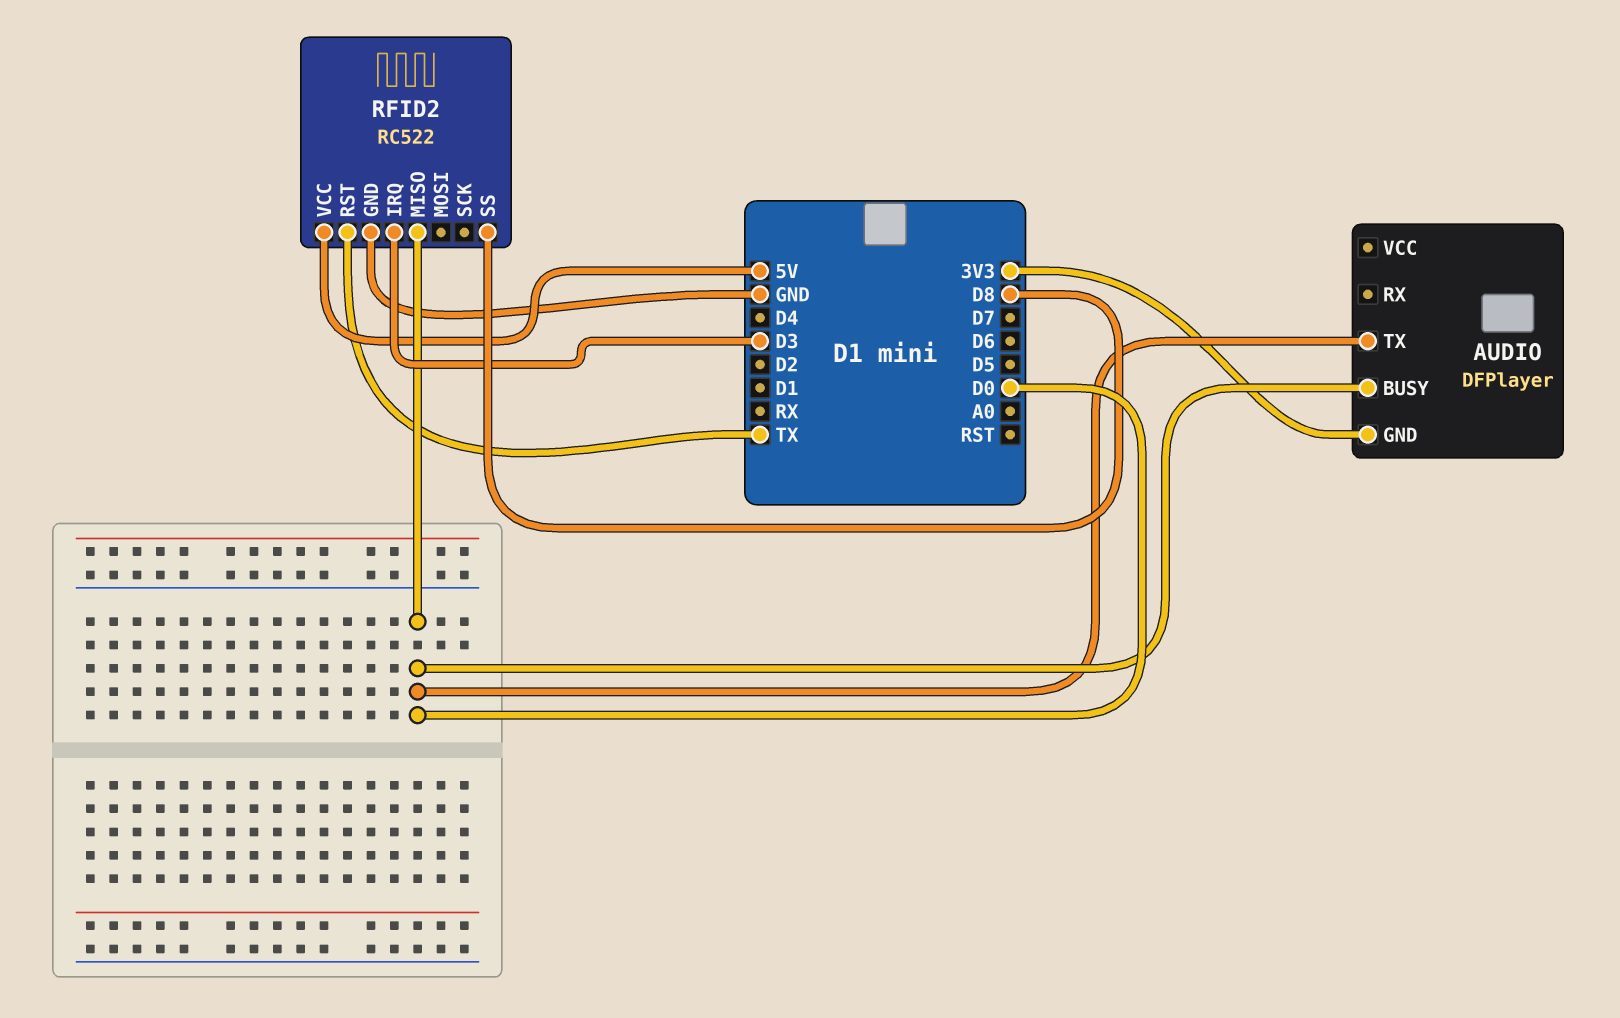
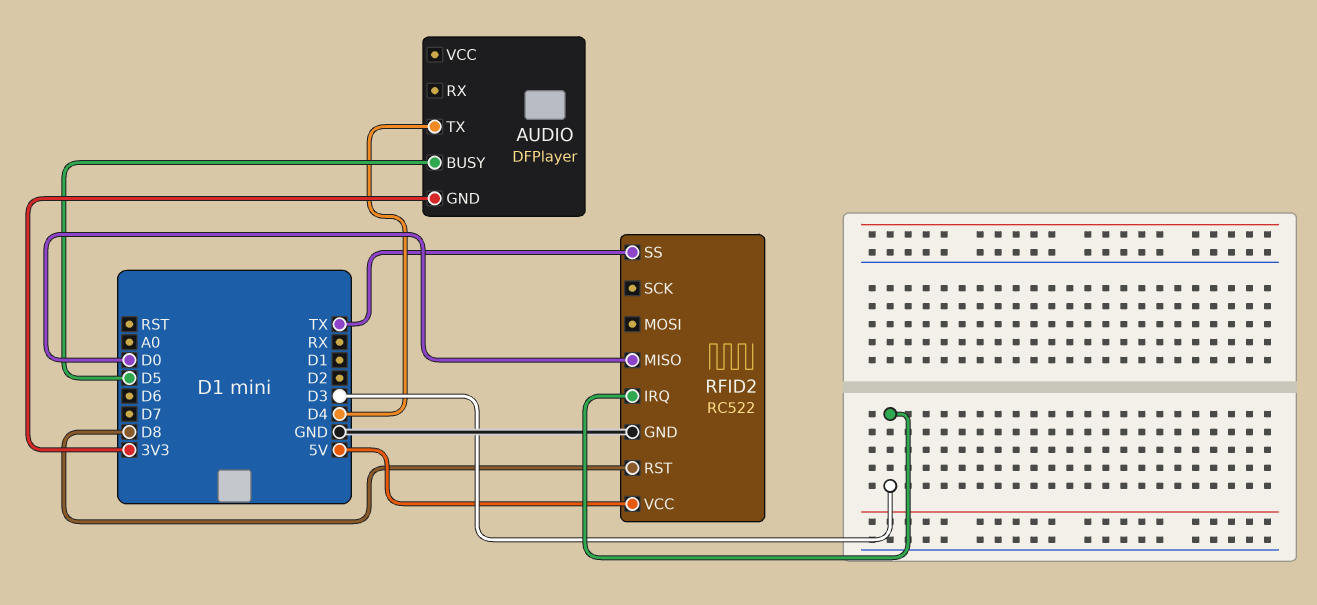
AUDIO pin BUSY: D0 -> D5
AUDIO pin TX: D0 -> D4
RFID2 pin RST: TX -> D8
RFID2 pin SS: D8 -> TX

